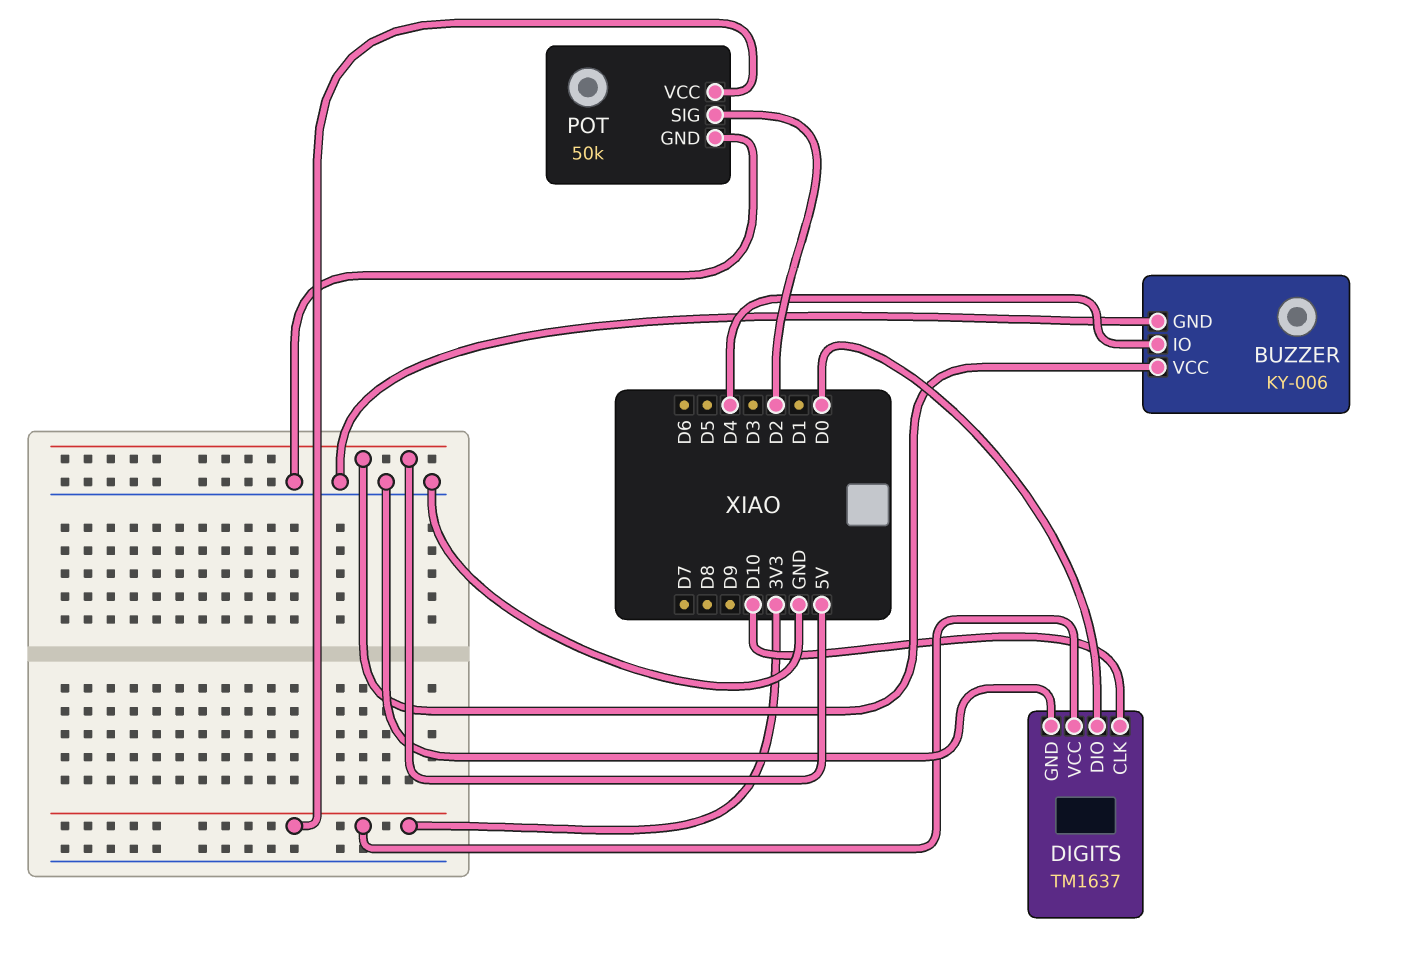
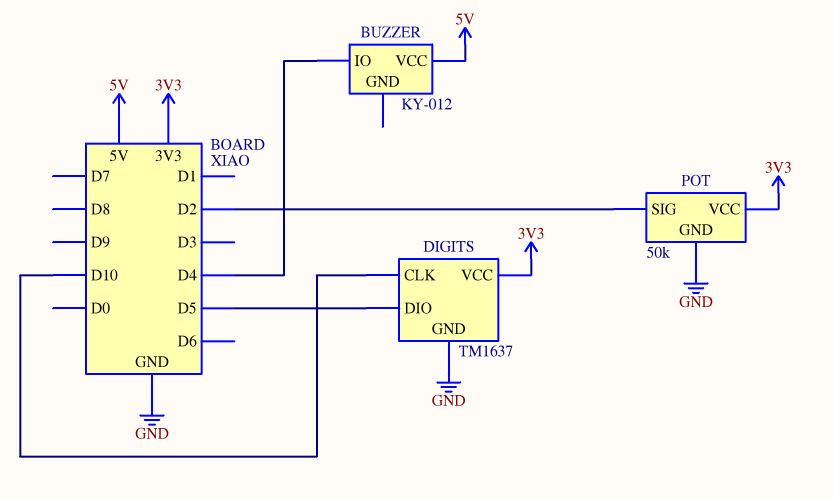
BUZZER: KY-006 -> KY-012
BUZZER pin GND: GND -> none
DIGITS pin DIO: D0 -> D5

